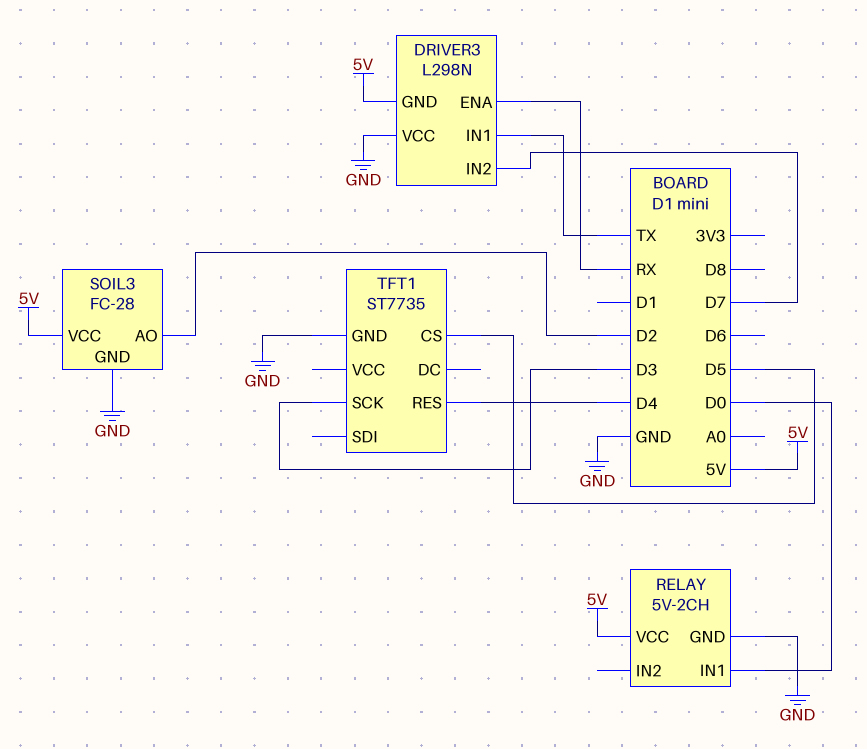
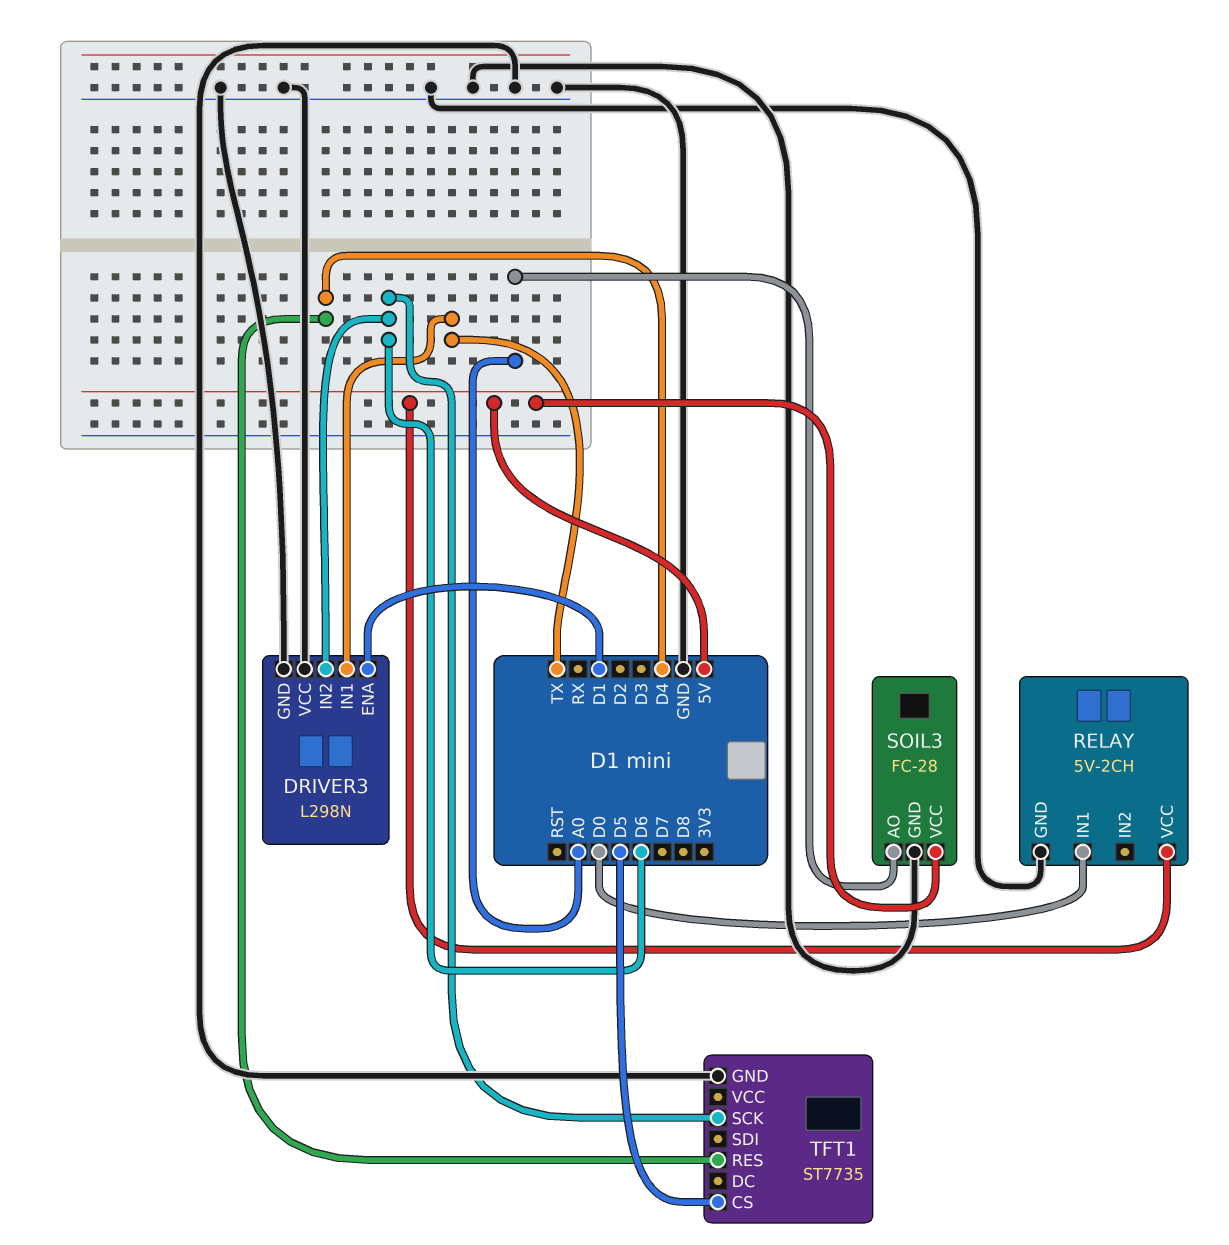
DRIVER3 pin ENA: RX -> D1
DRIVER3 pin GND: 5V -> GND
DRIVER3 pin IN2: D7 -> D6
SOIL3 pin AO: D2 -> A0
TFT1 pin SCK: D3 -> D6

